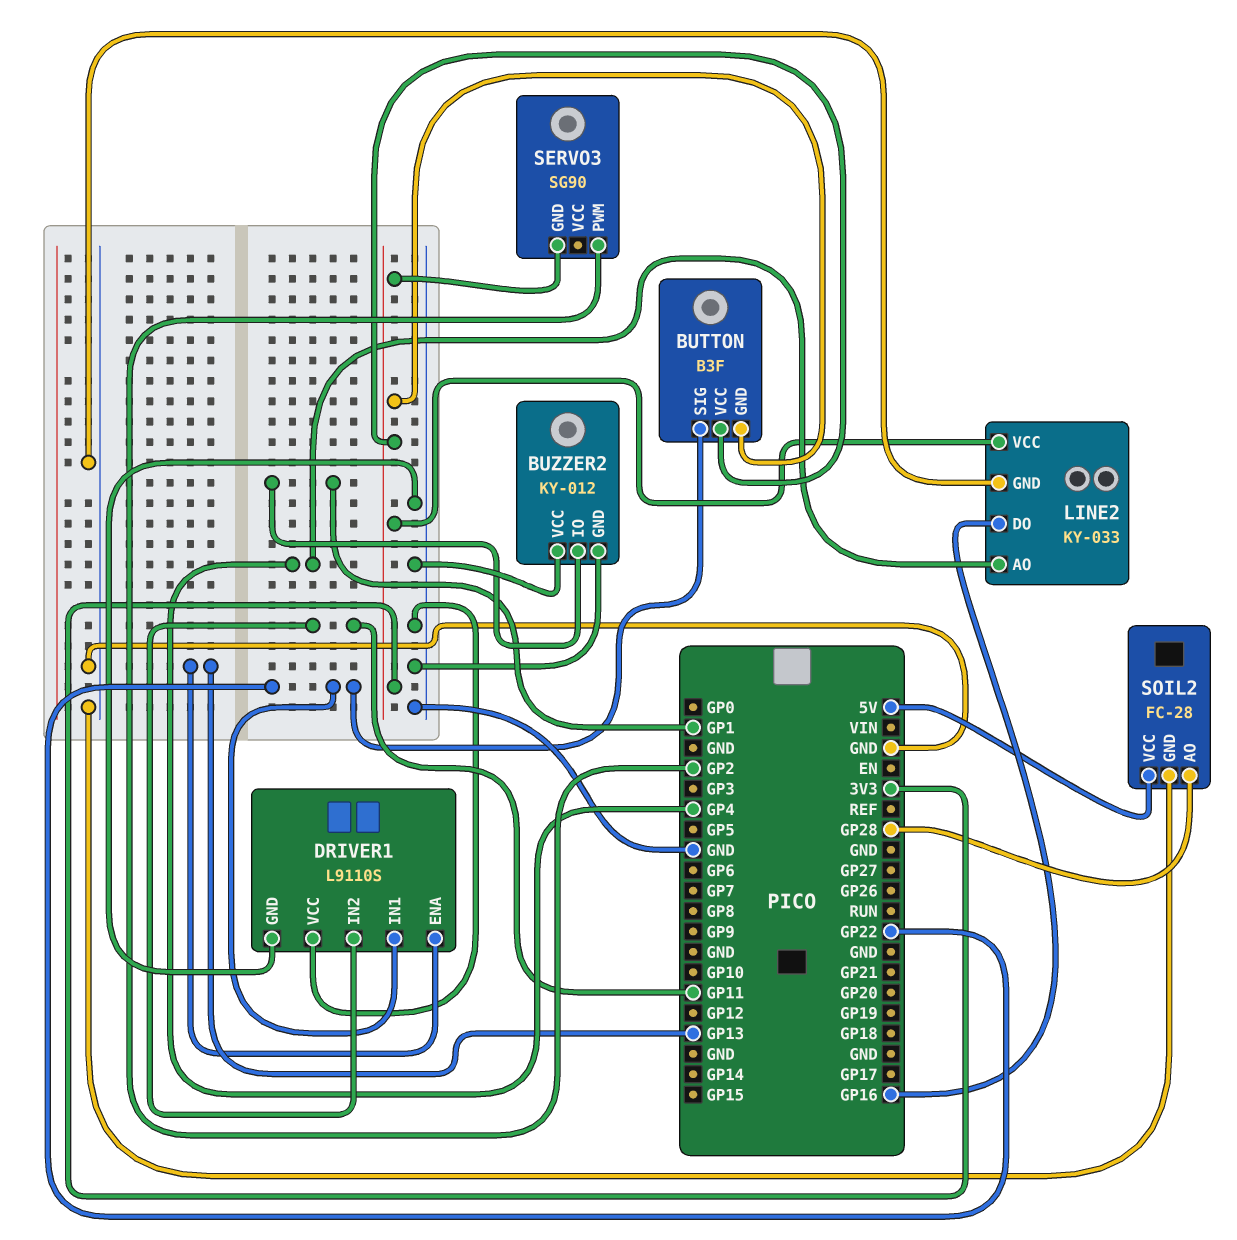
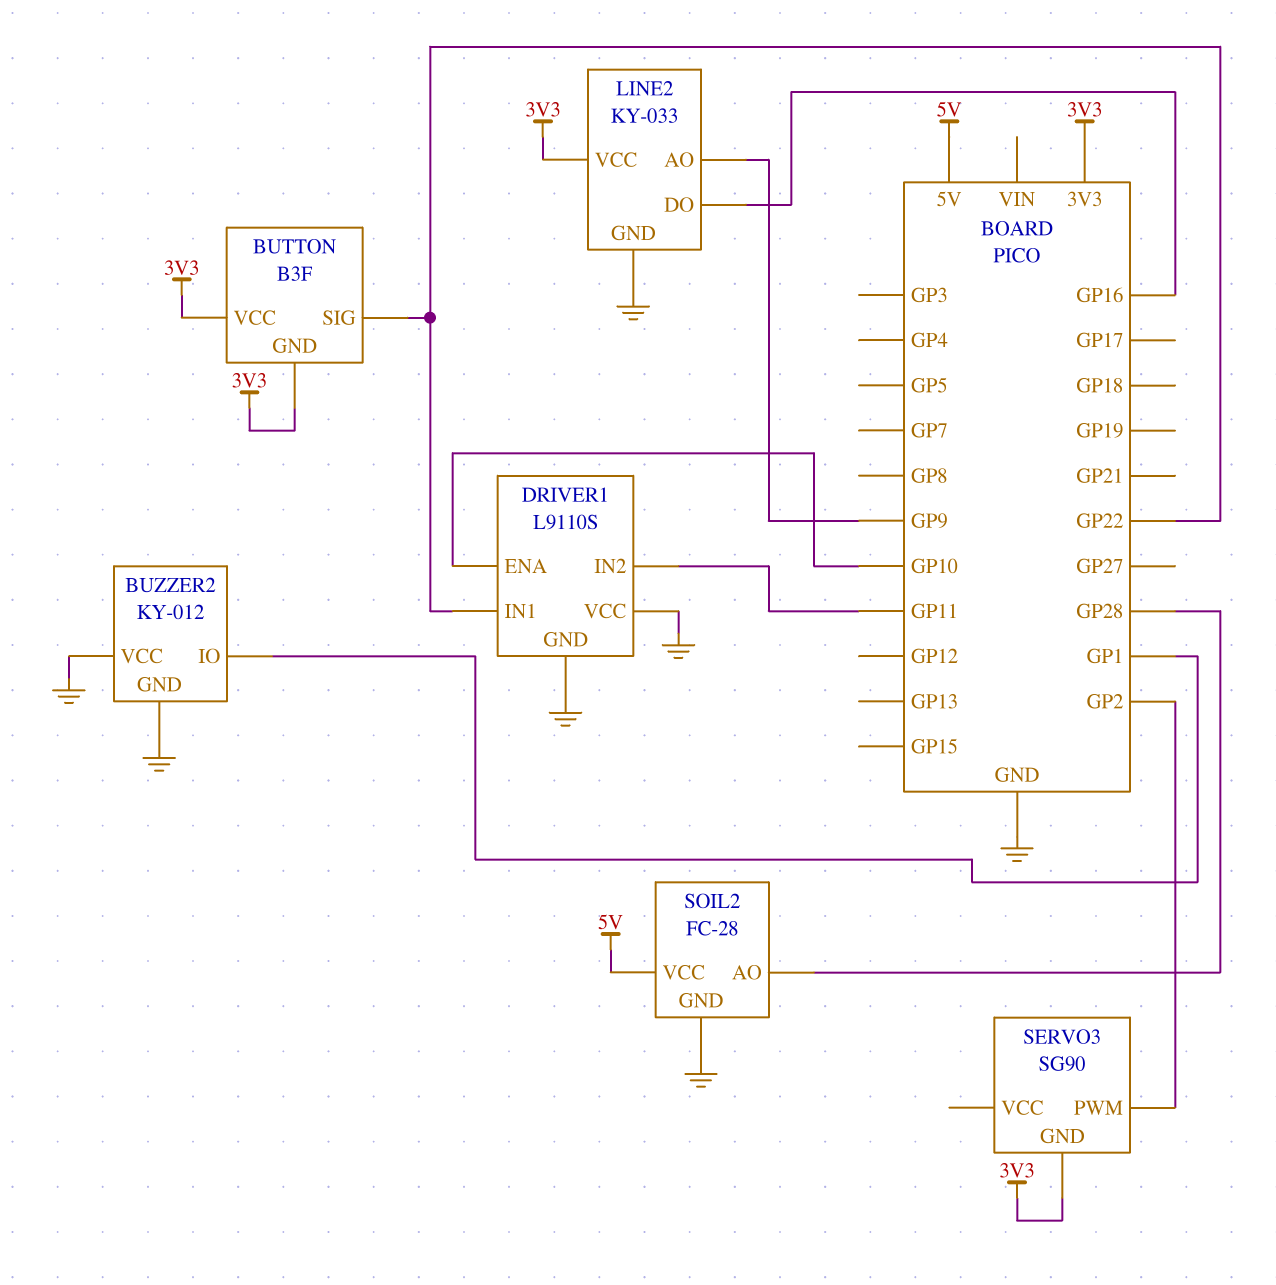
DRIVER1 pin ENA: GP13 -> GP10
LINE2 pin AO: GP4 -> GP9

